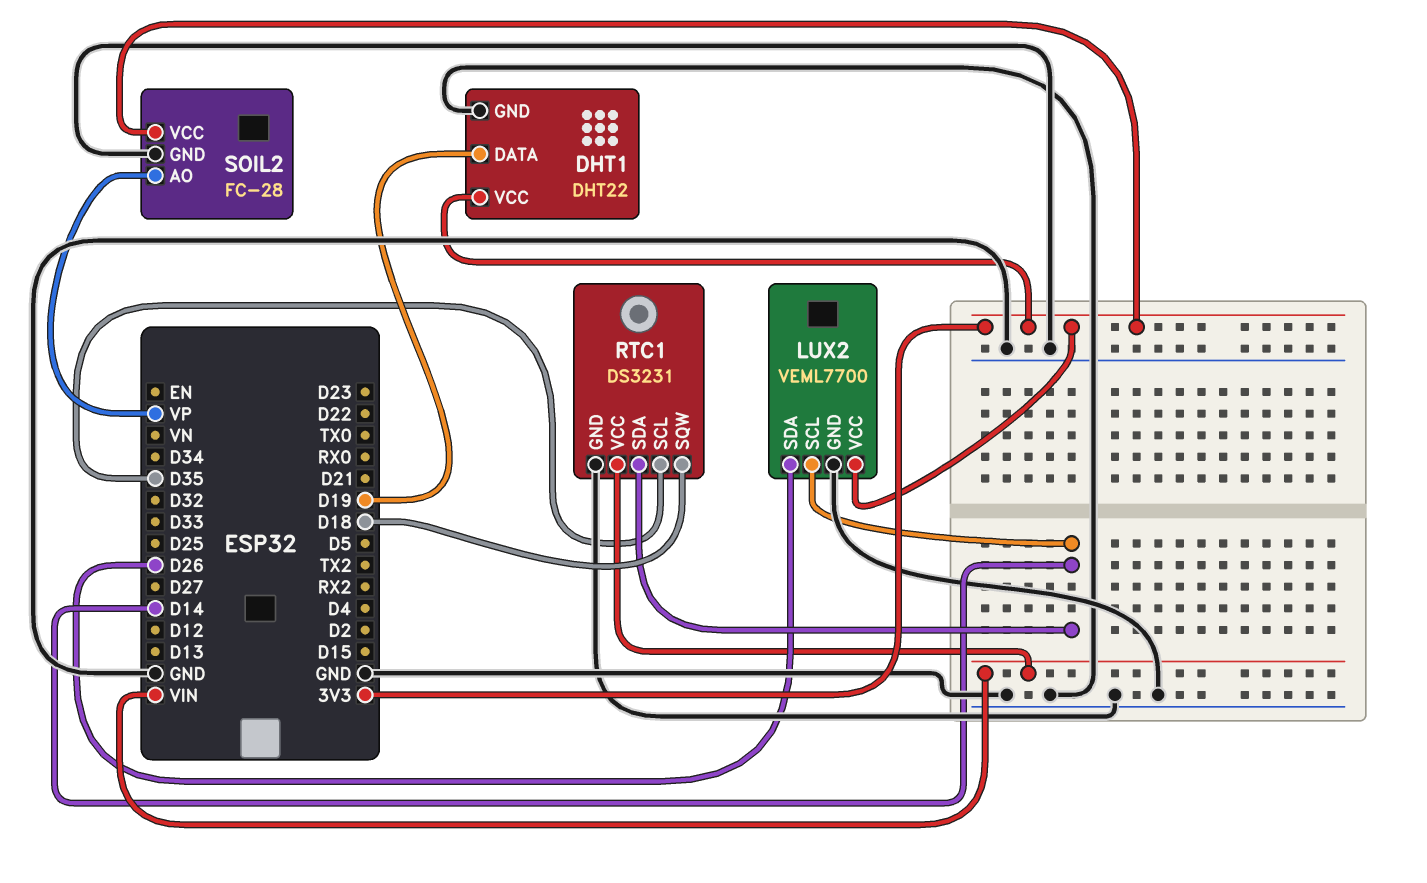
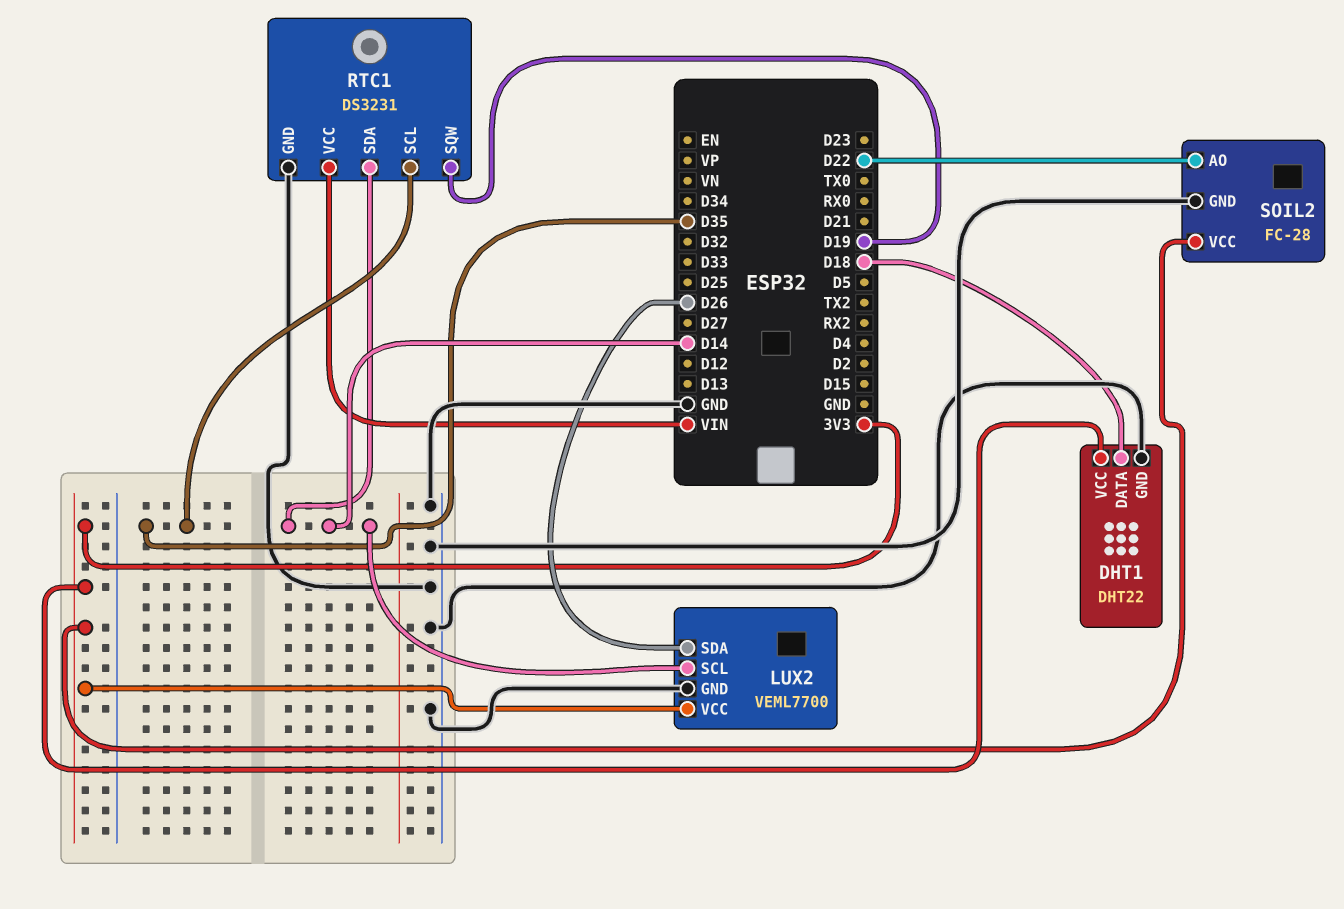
DHT1 pin DATA: D19 -> D18
RTC1 pin SQW: D18 -> D19
SOIL2 pin AO: VP -> D22

